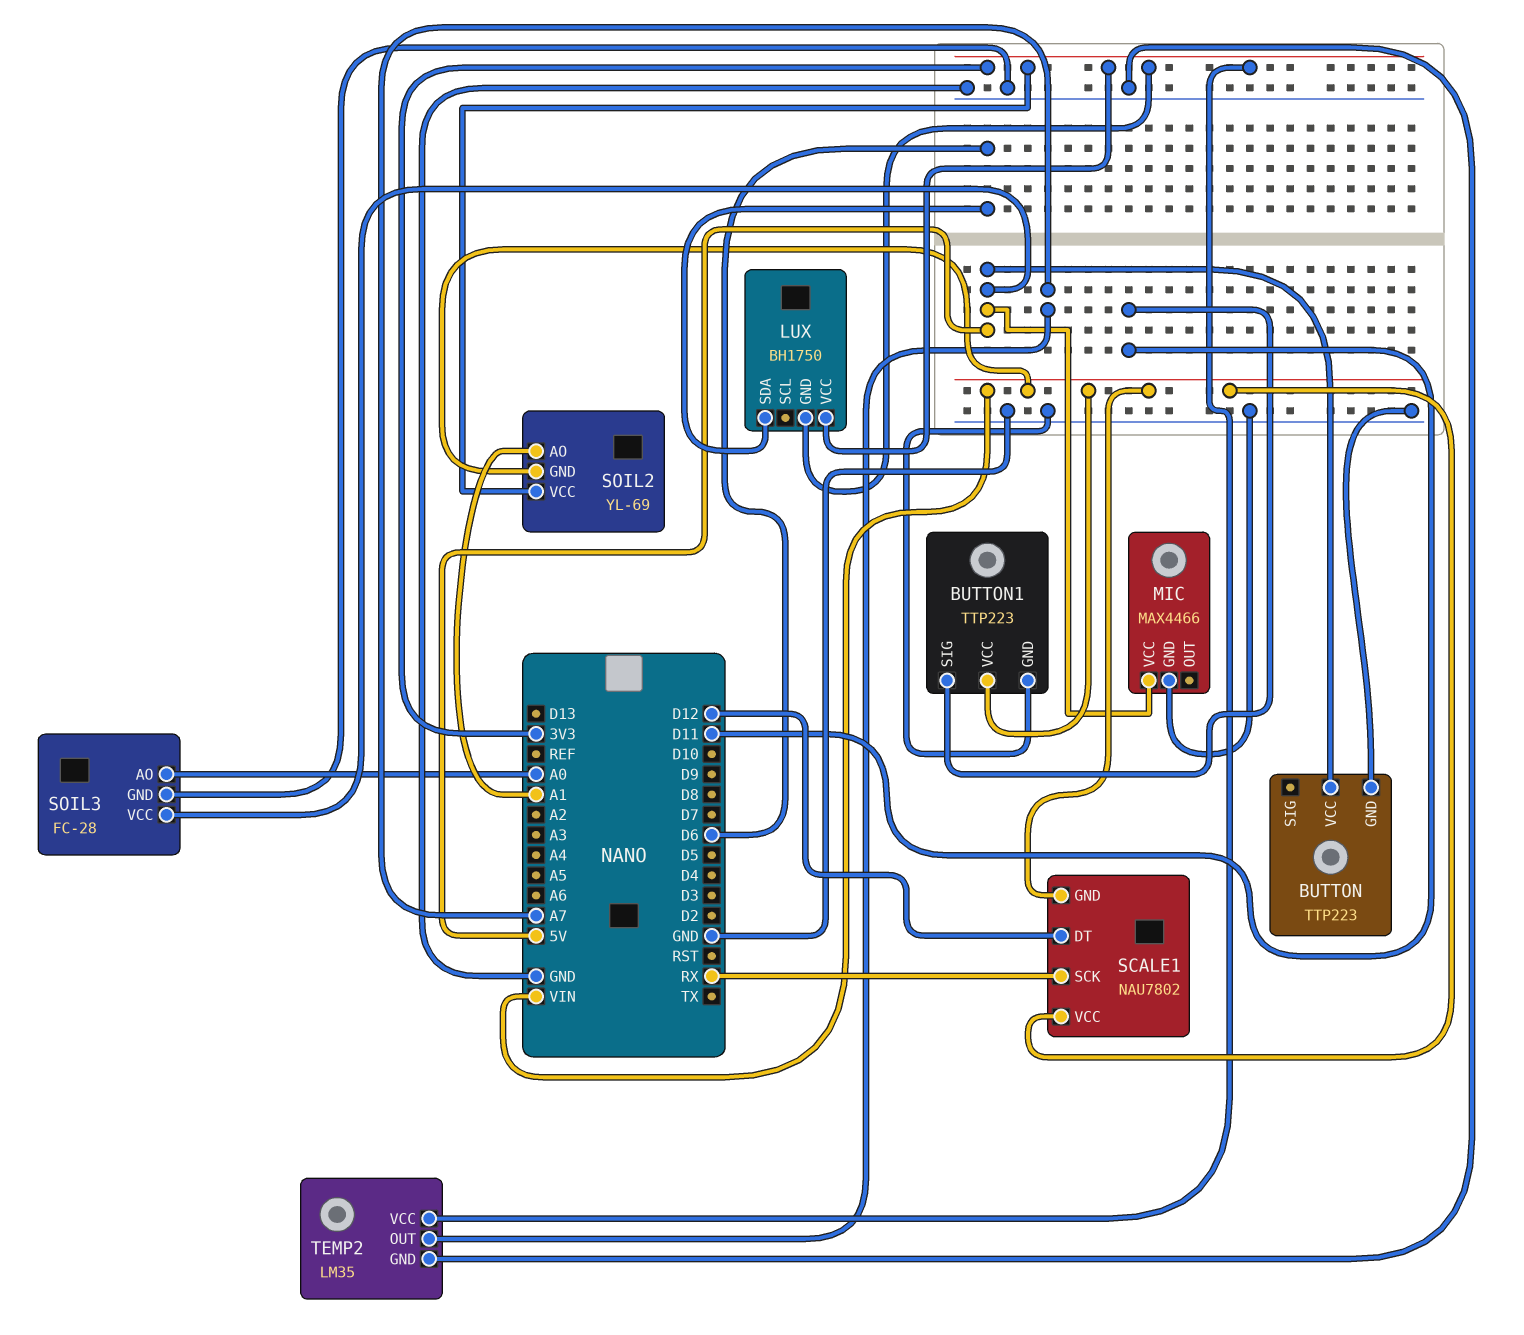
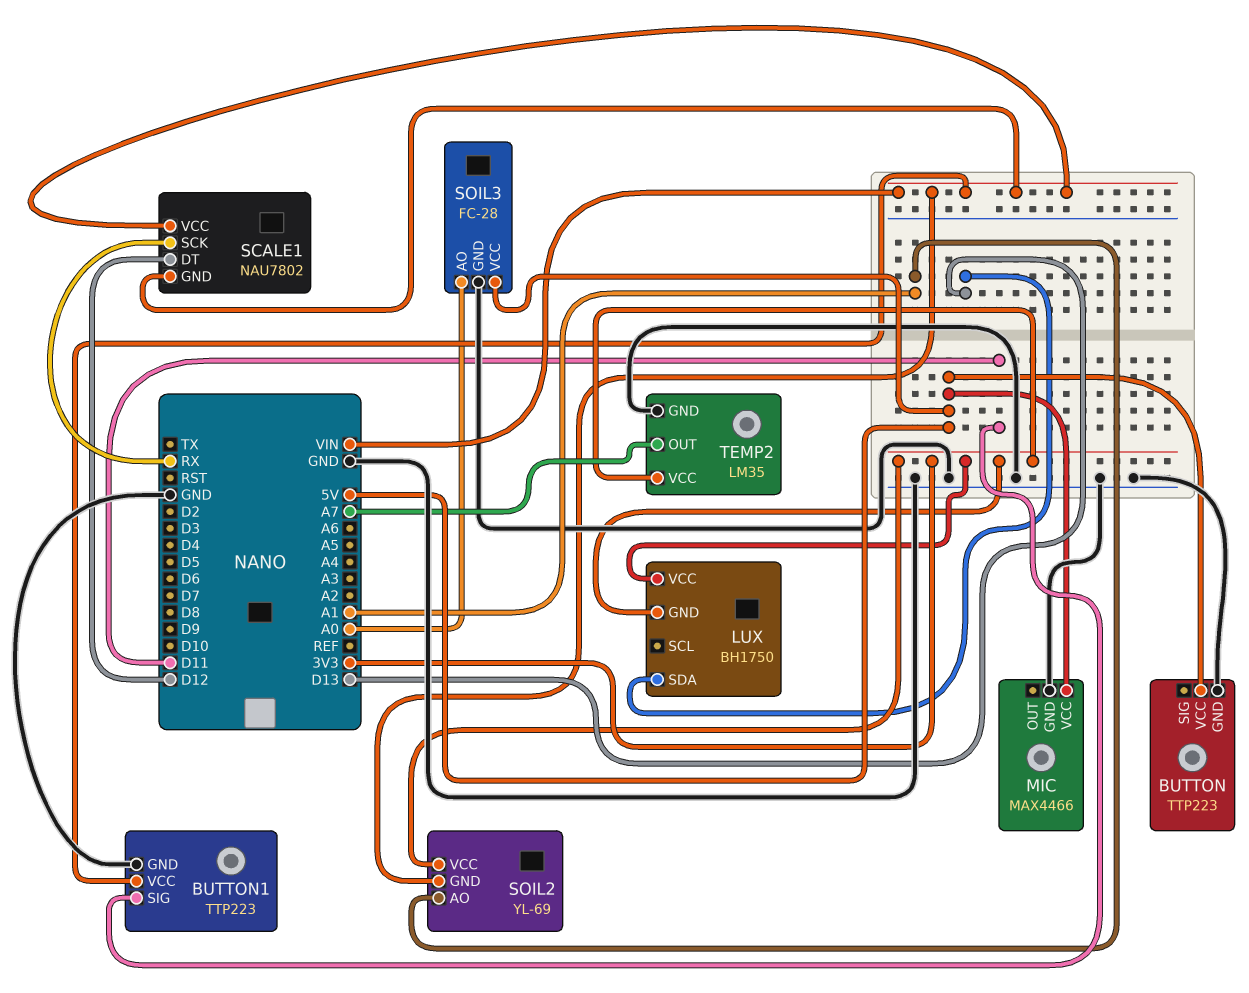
LUX pin SDA: D6 -> D13

